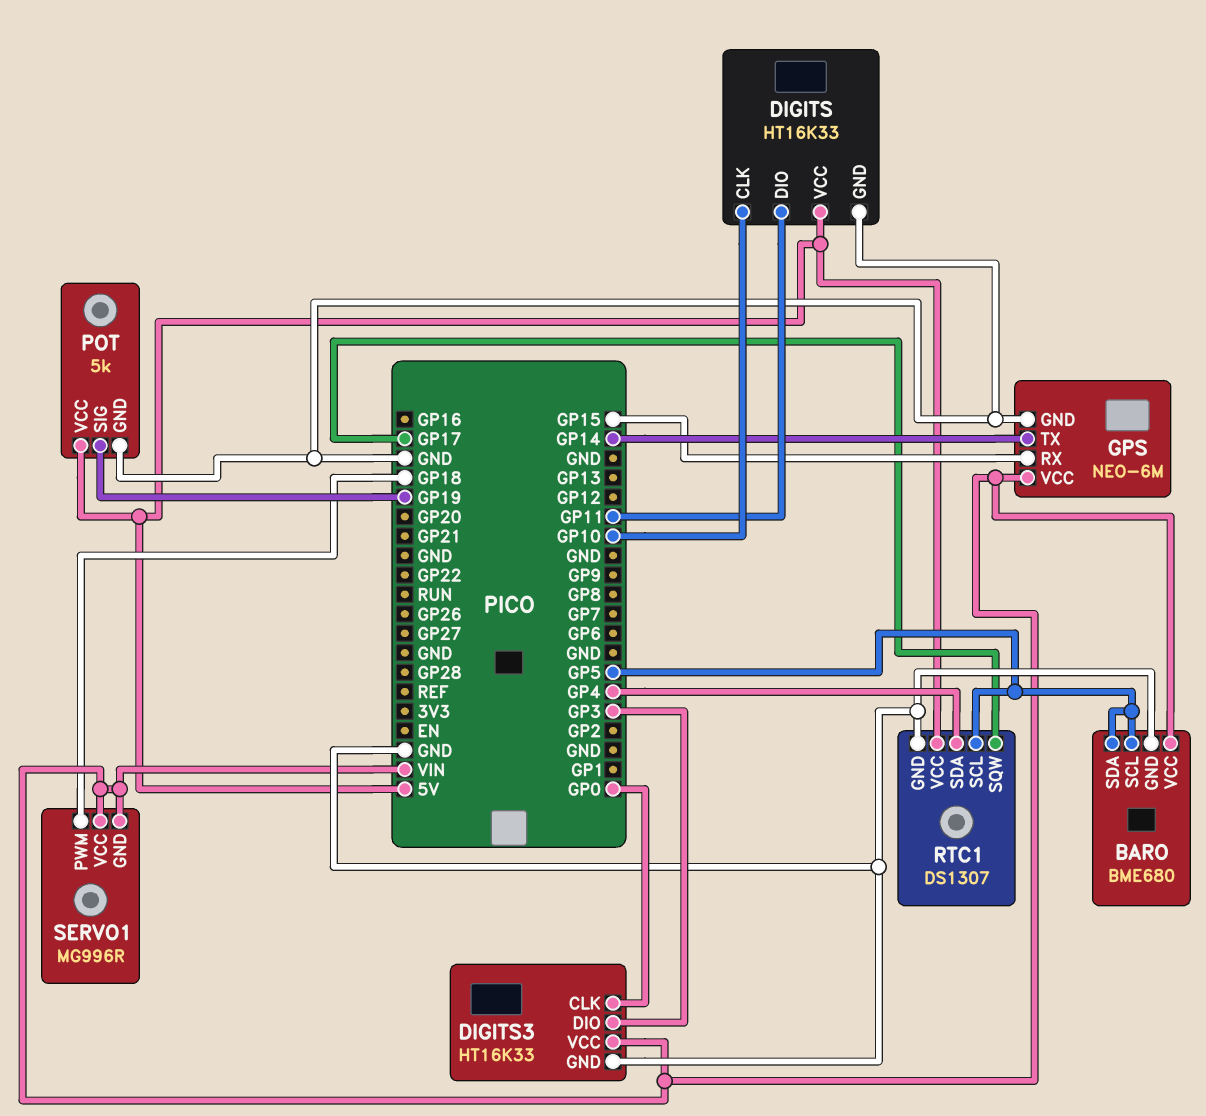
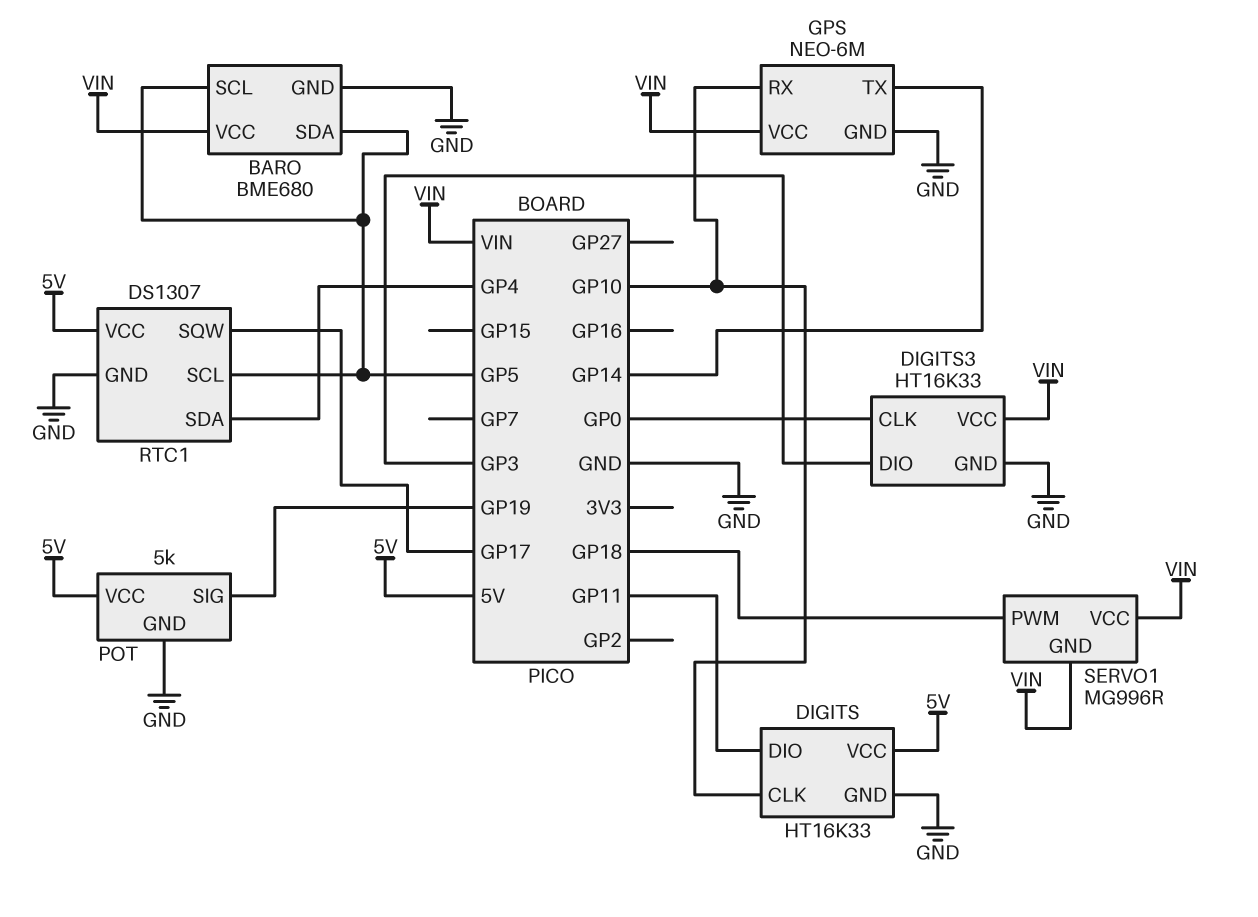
GPS pin RX: GP15 -> GP10

